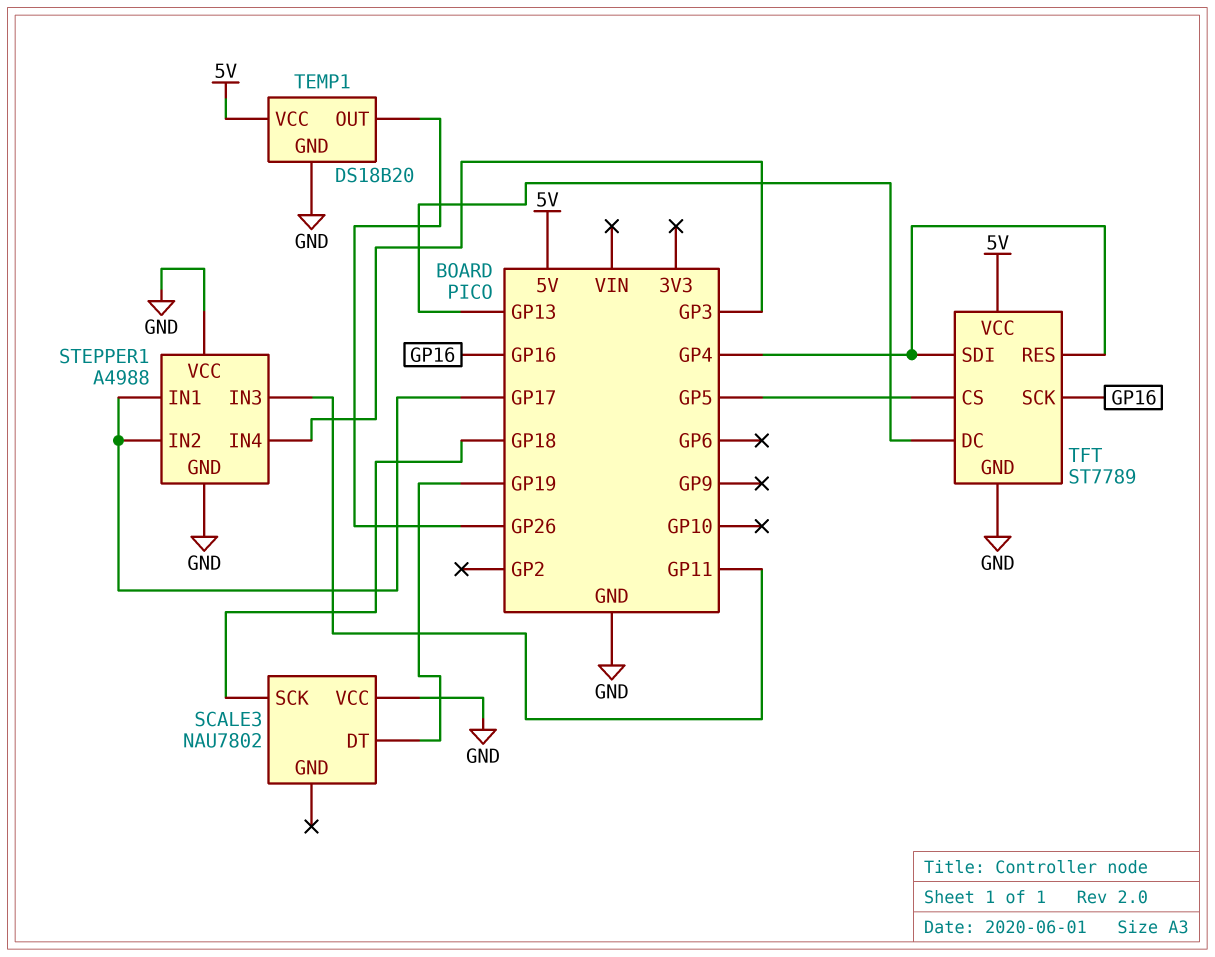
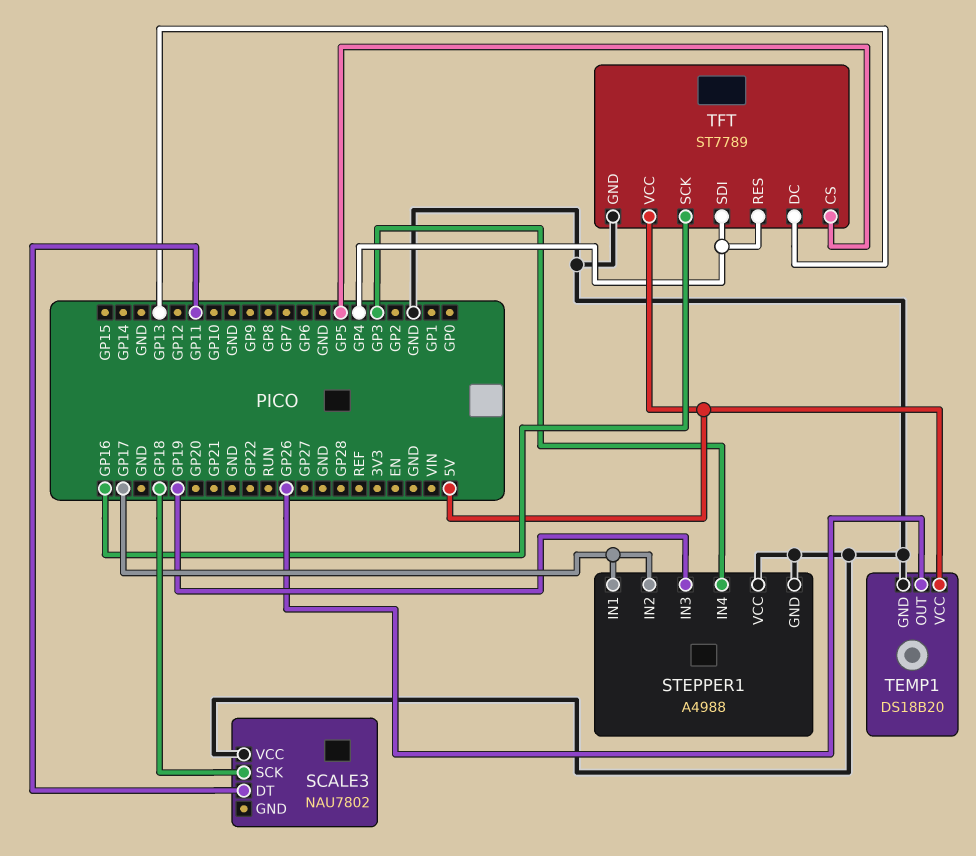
SCALE3 pin DT: GP19 -> GP11
STEPPER1 pin IN3: GP11 -> GP19

